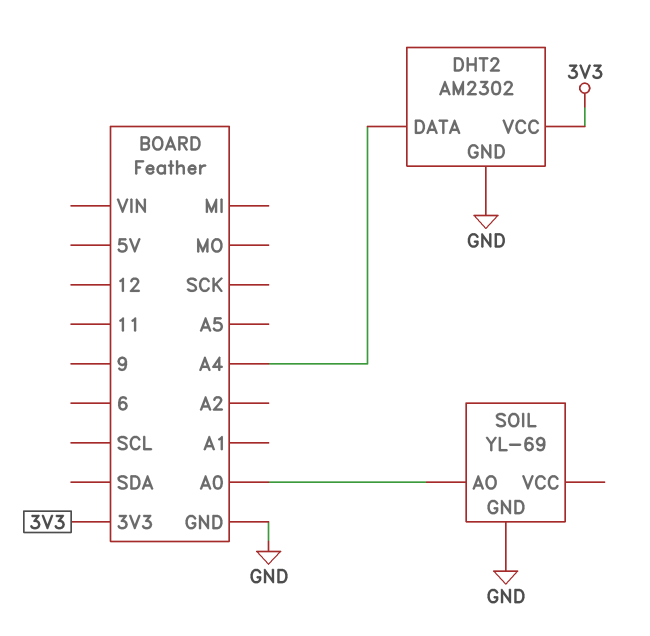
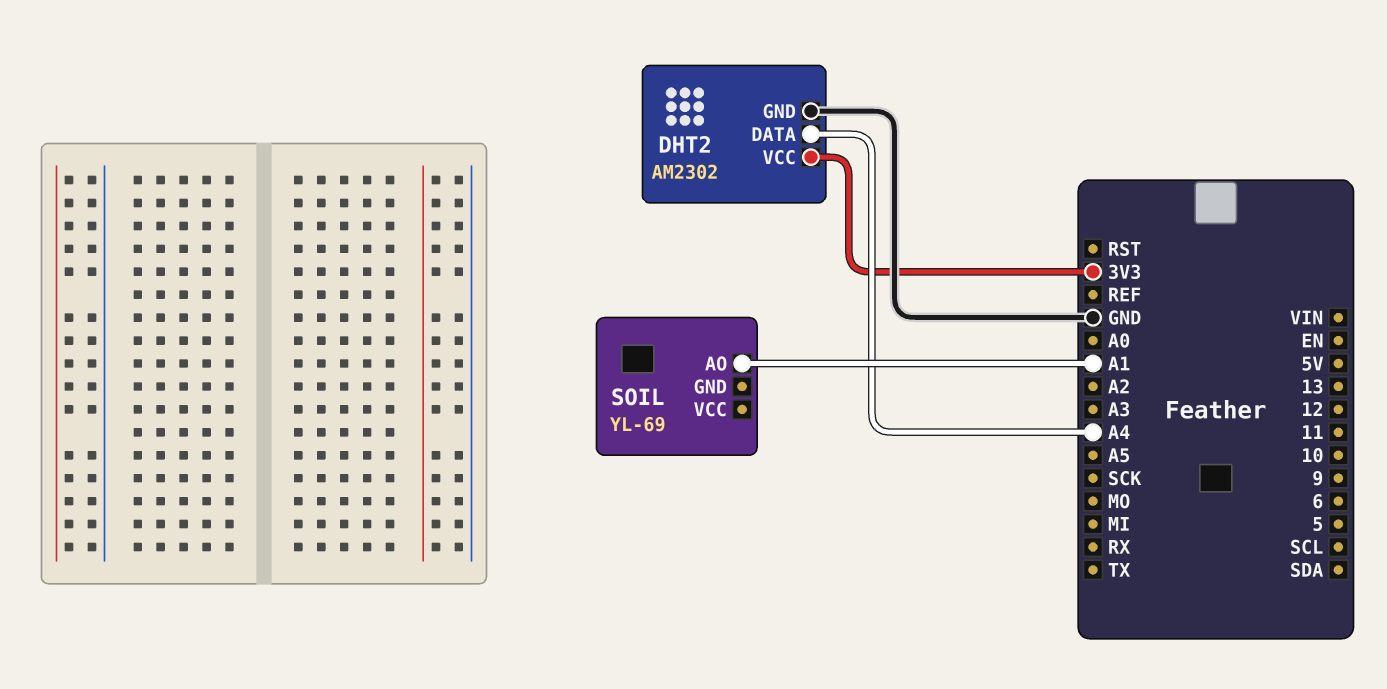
SOIL pin AO: A0 -> A1
SOIL pin GND: GND -> none

